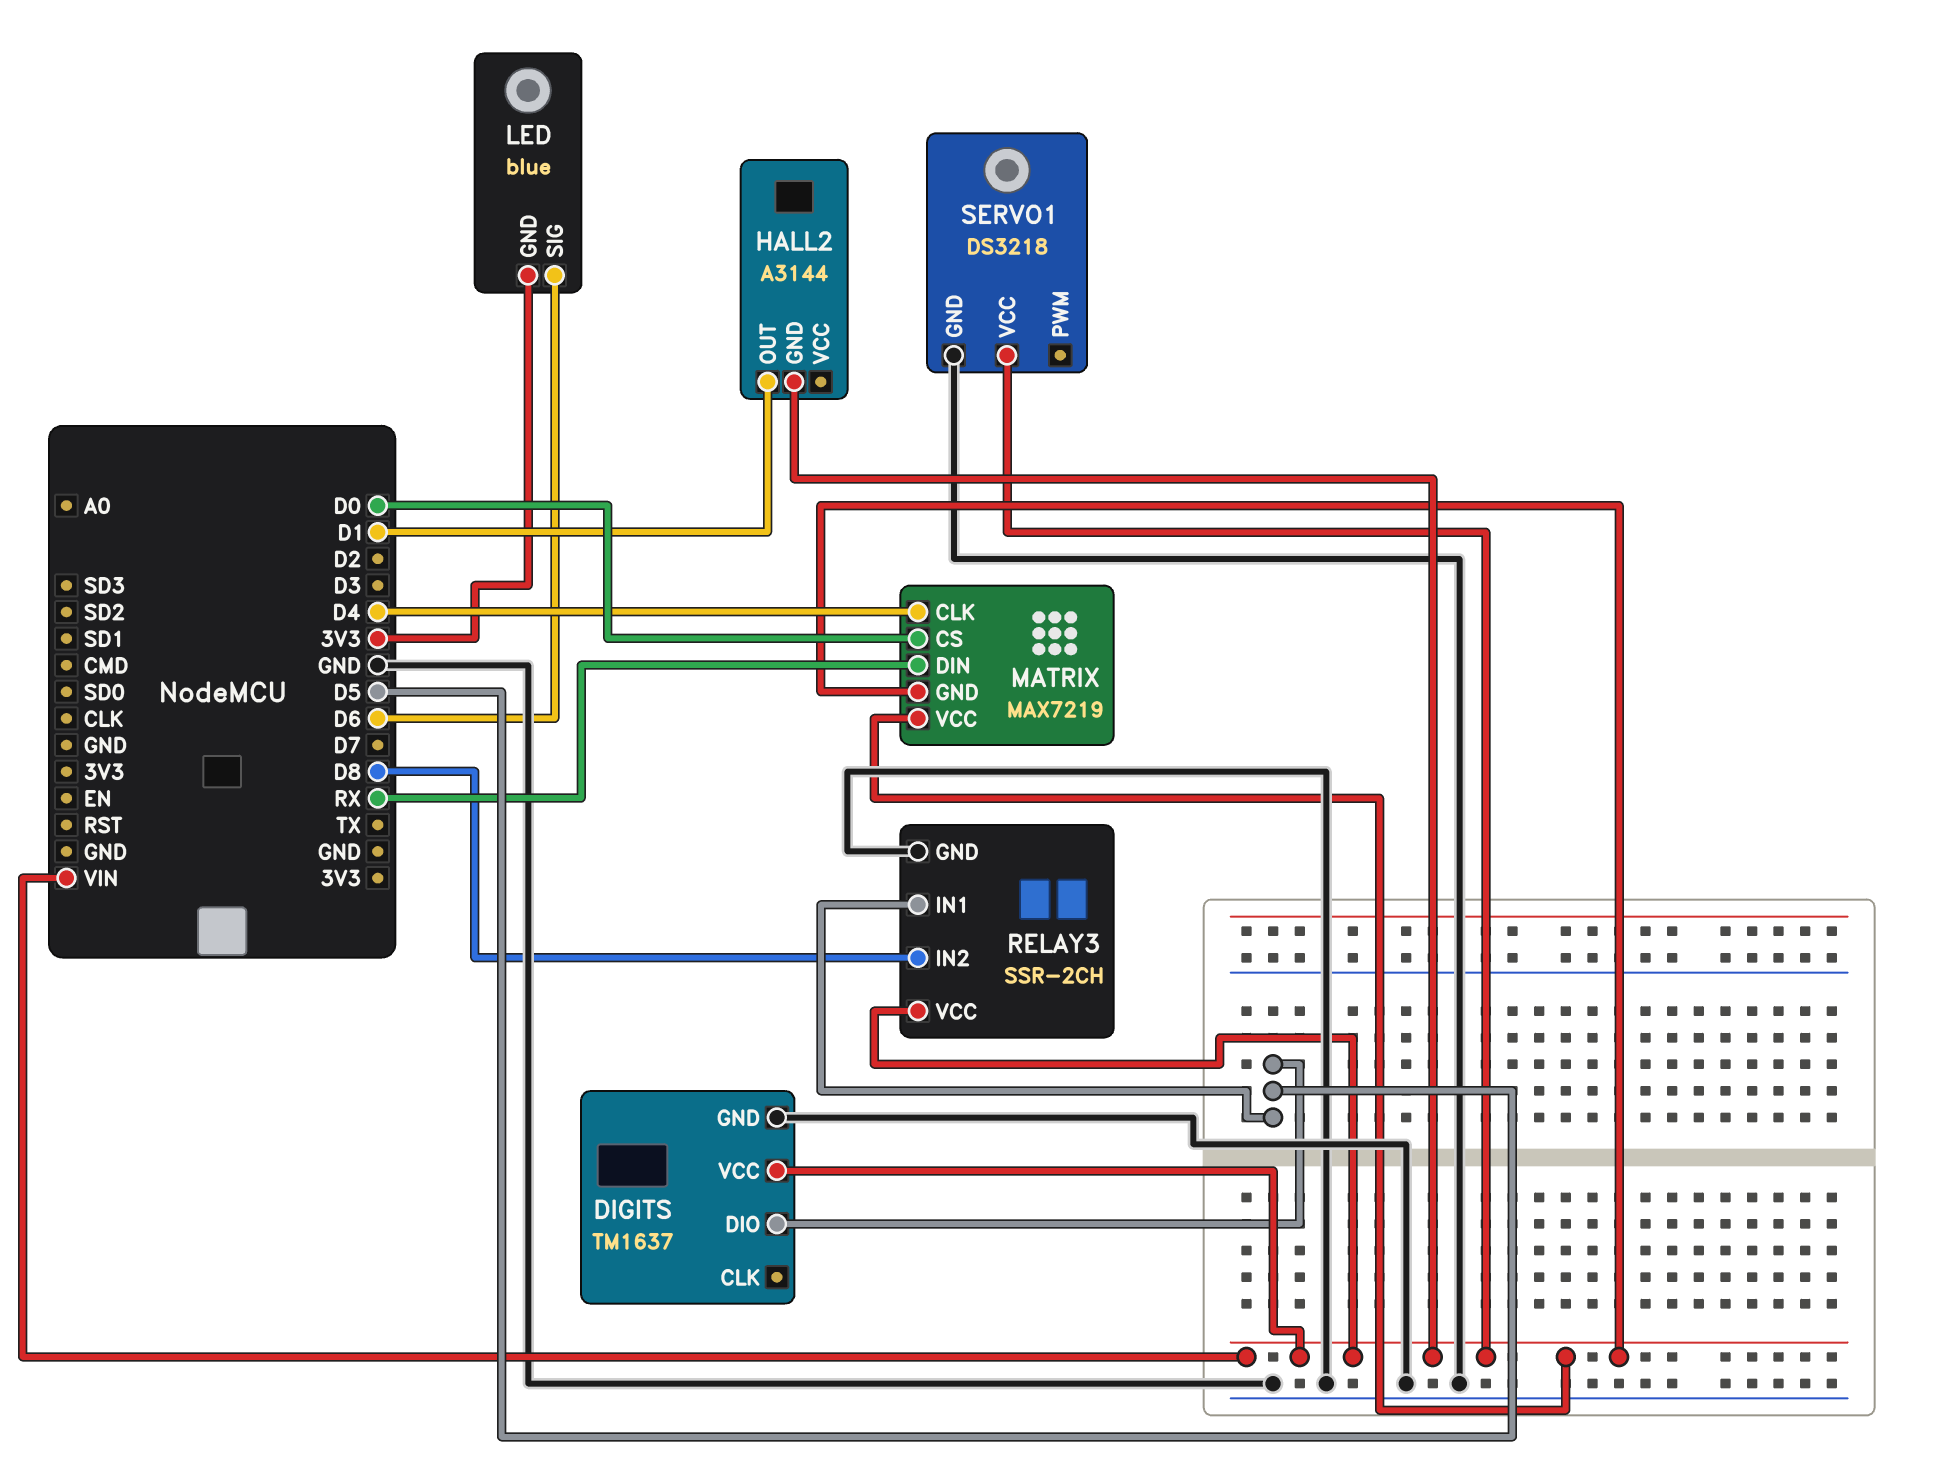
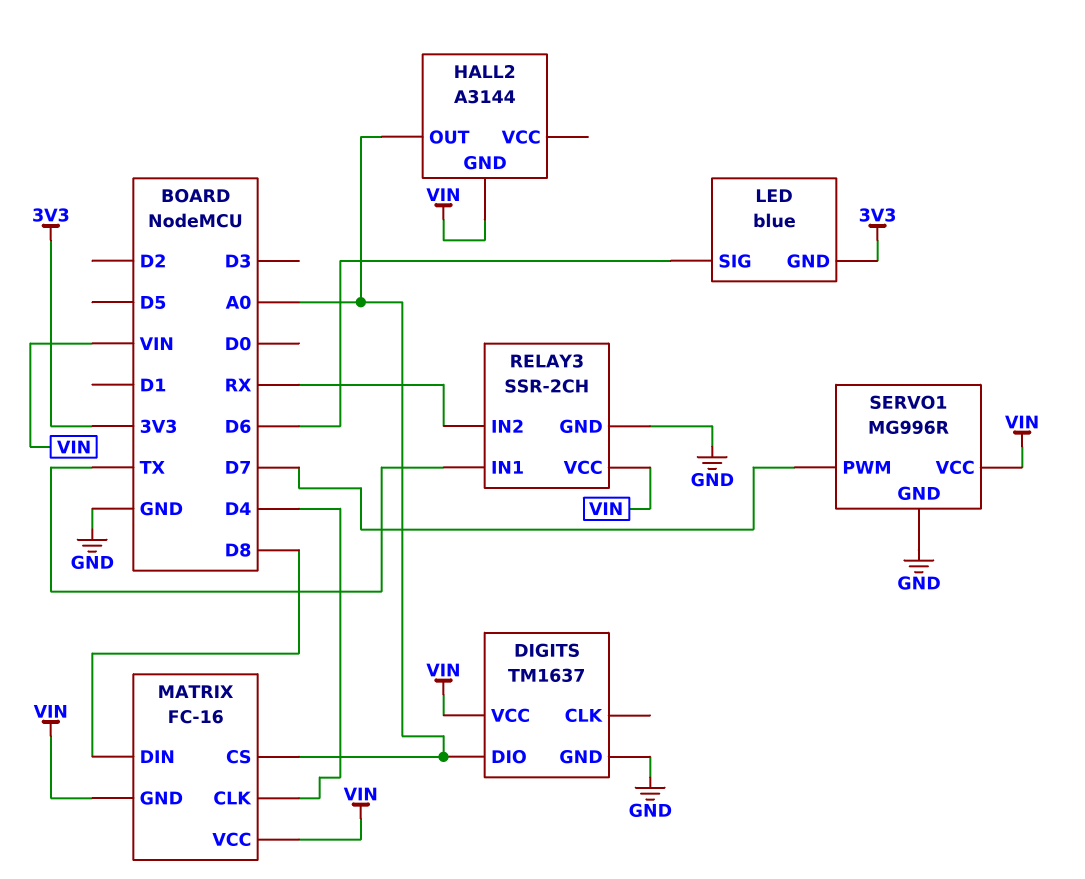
DIGITS pin DIO: D5 -> A0
HALL2 pin OUT: D1 -> A0
MATRIX: MAX7219 -> FC-16
MATRIX pin CS: D0 -> A0
MATRIX pin DIN: RX -> D8
RELAY3 pin IN1: D5 -> TX
RELAY3 pin IN2: D8 -> RX
SERVO1: DS3218 -> MG996R
SERVO1 pin PWM: none -> D7

